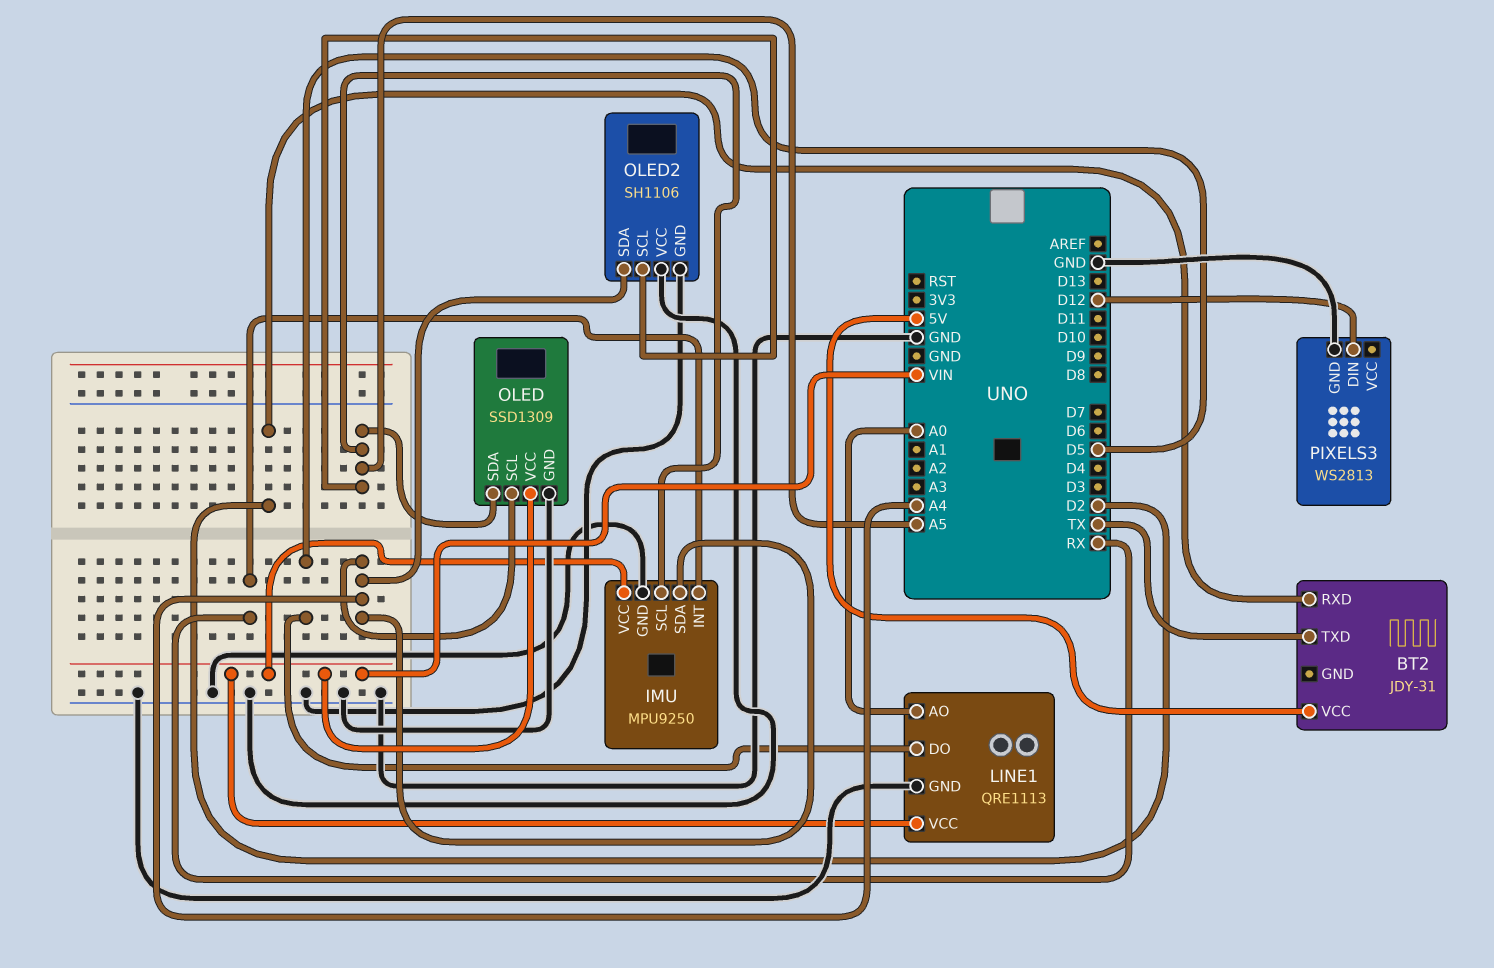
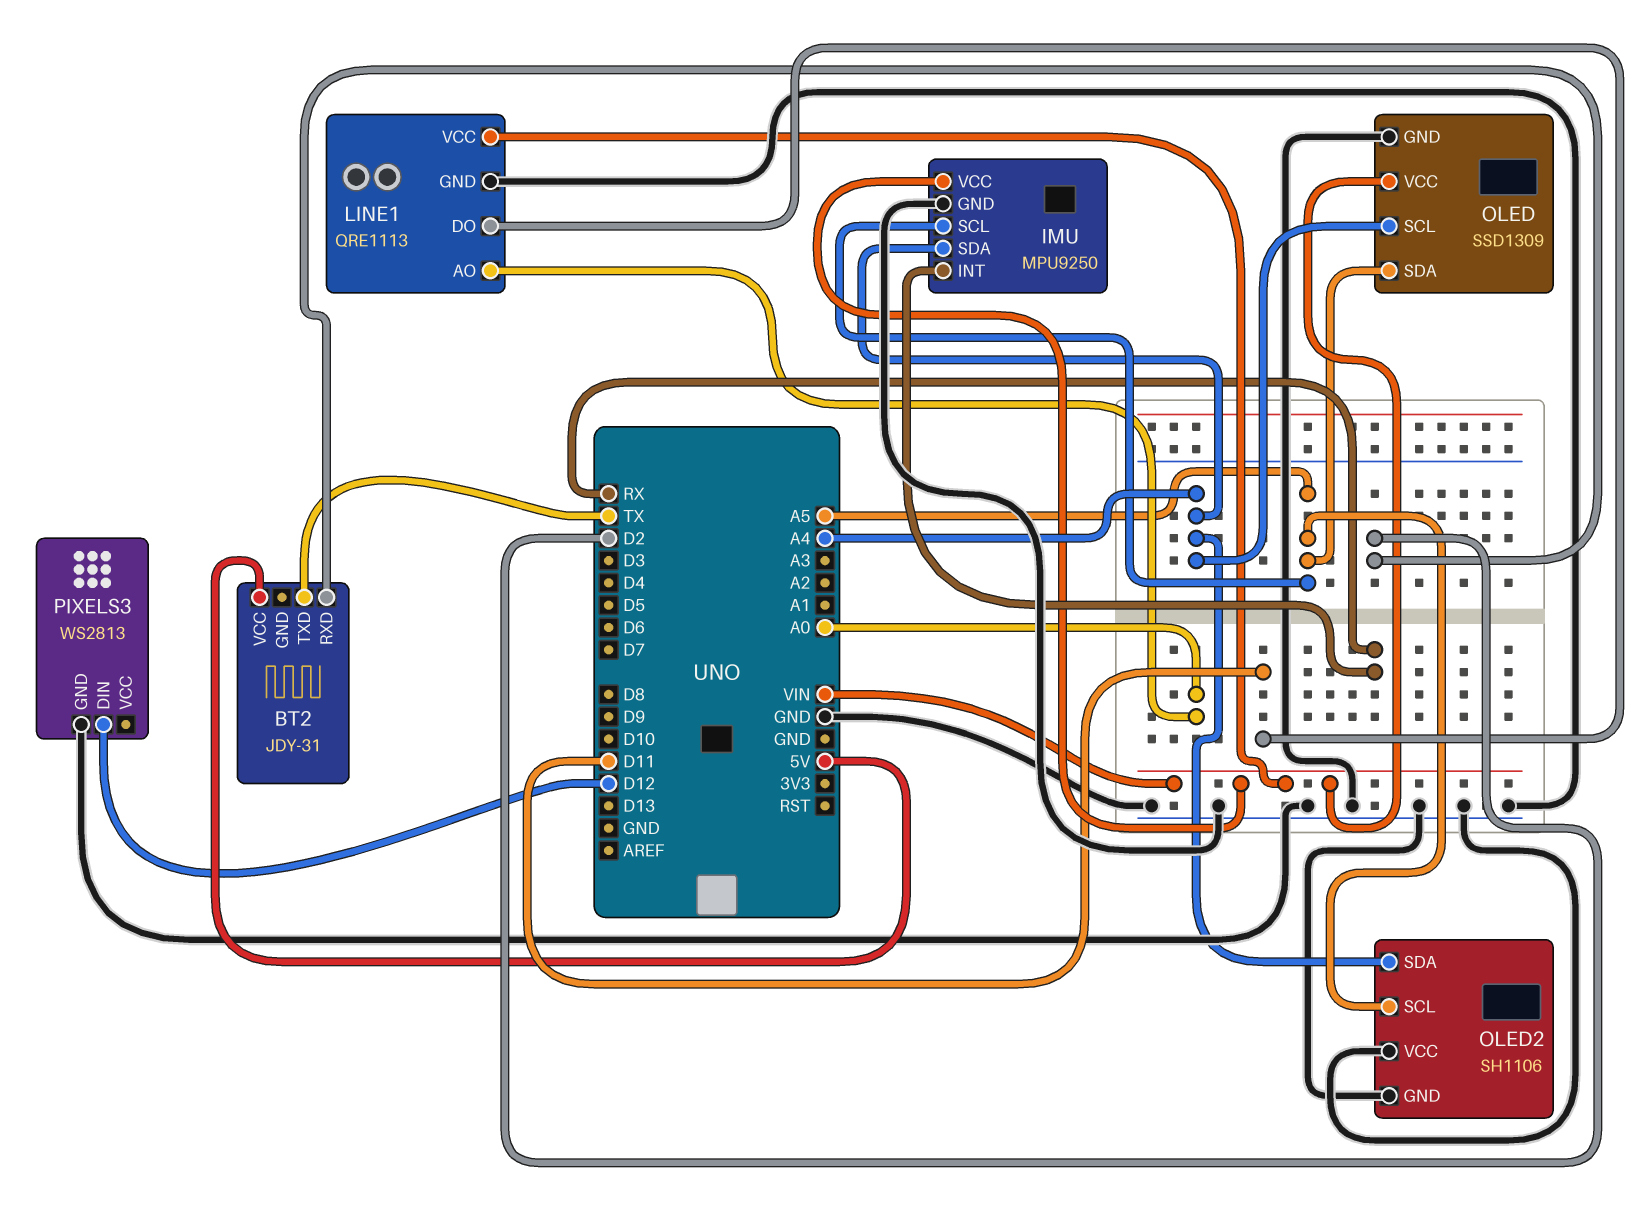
LINE1 pin DO: D5 -> D11

